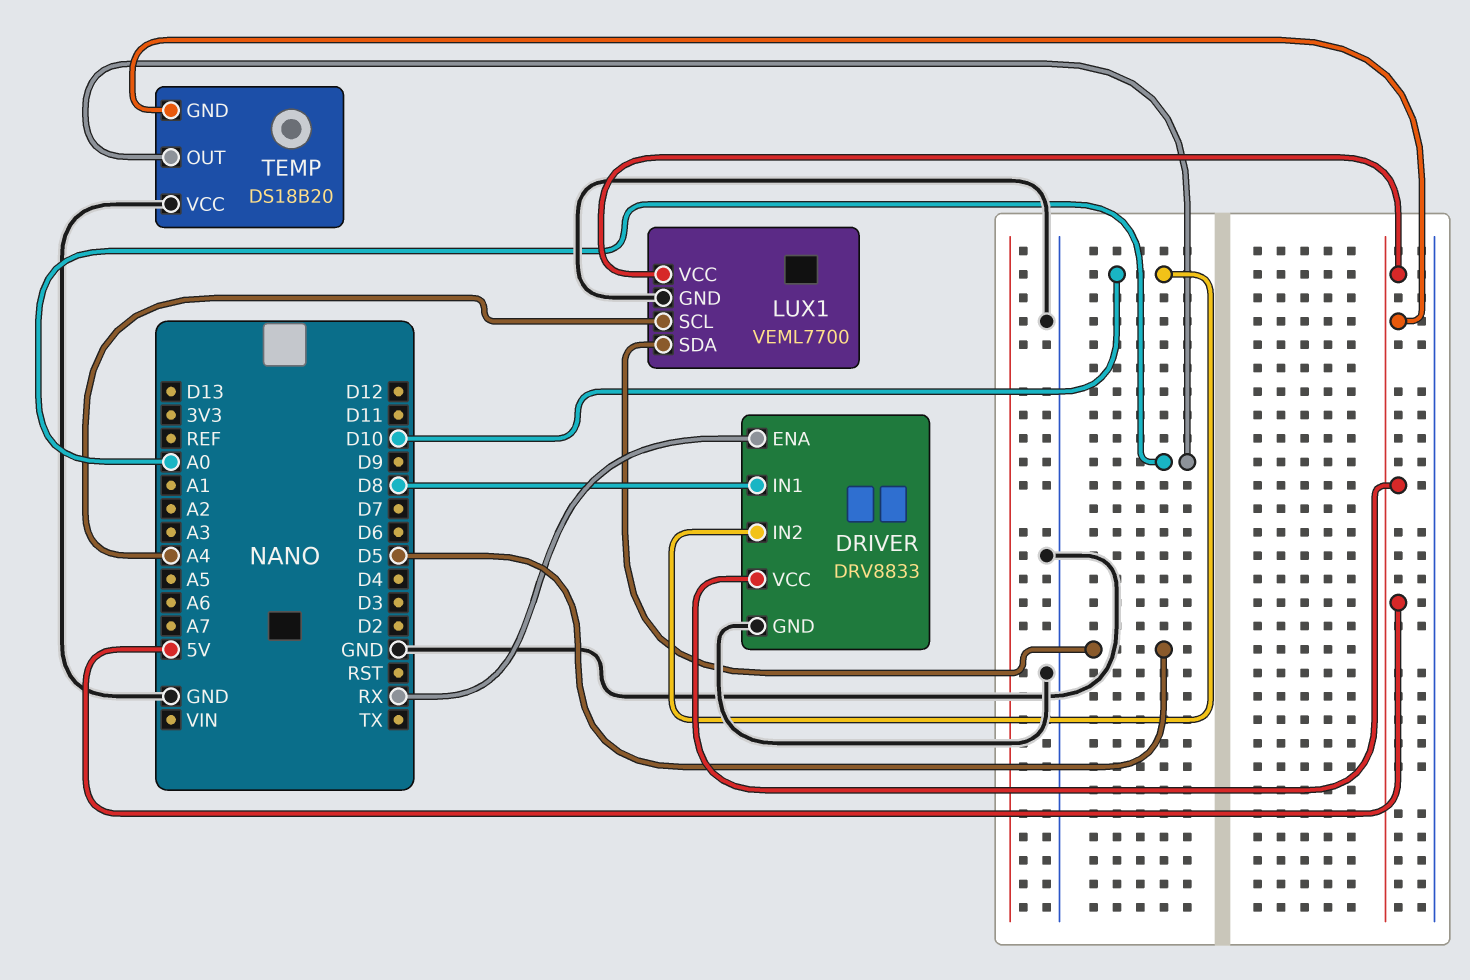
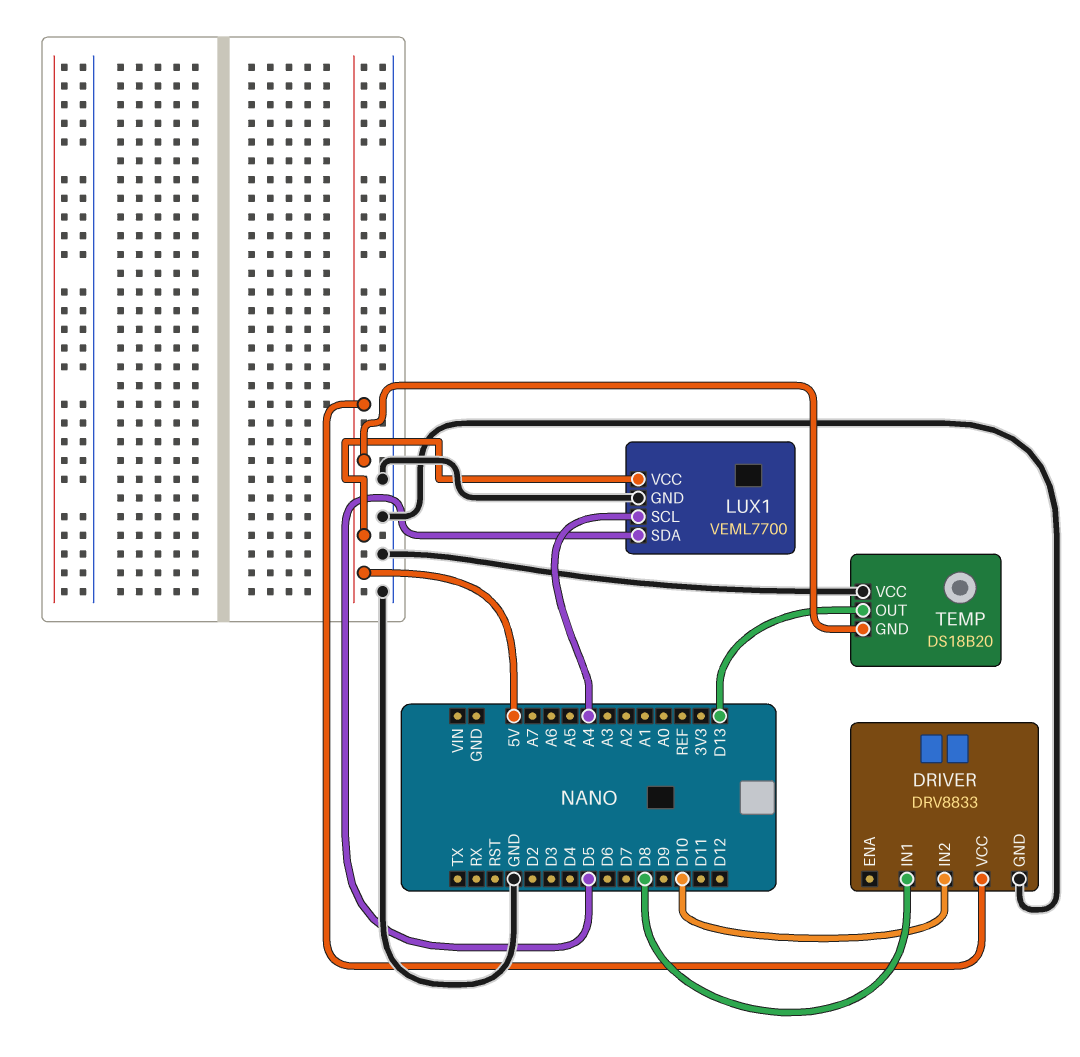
DRIVER pin ENA: RX -> none
TEMP pin OUT: A0 -> D13

